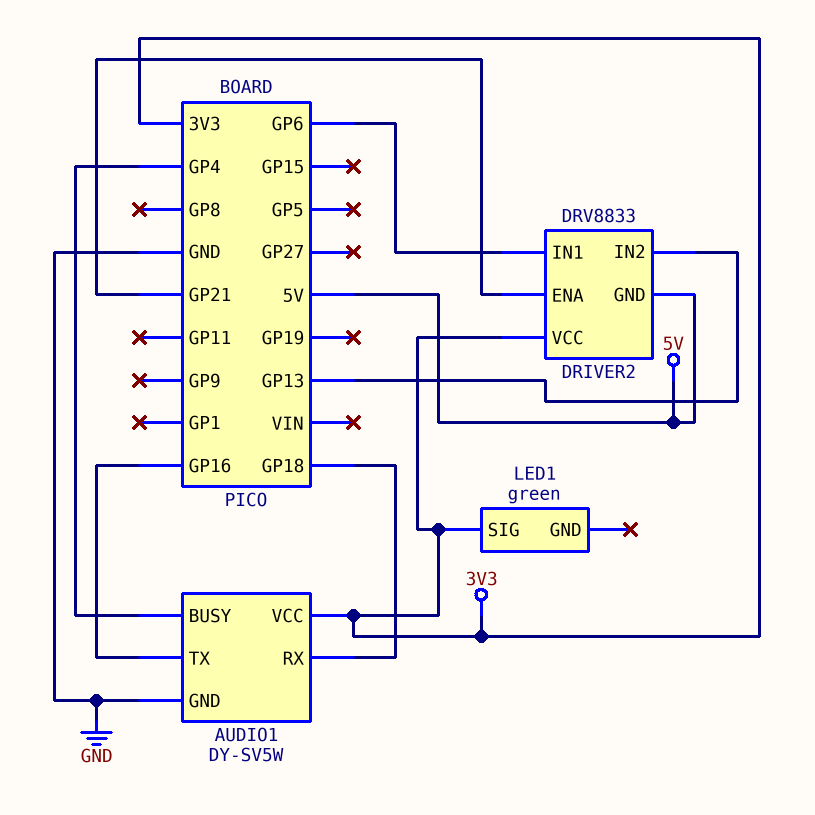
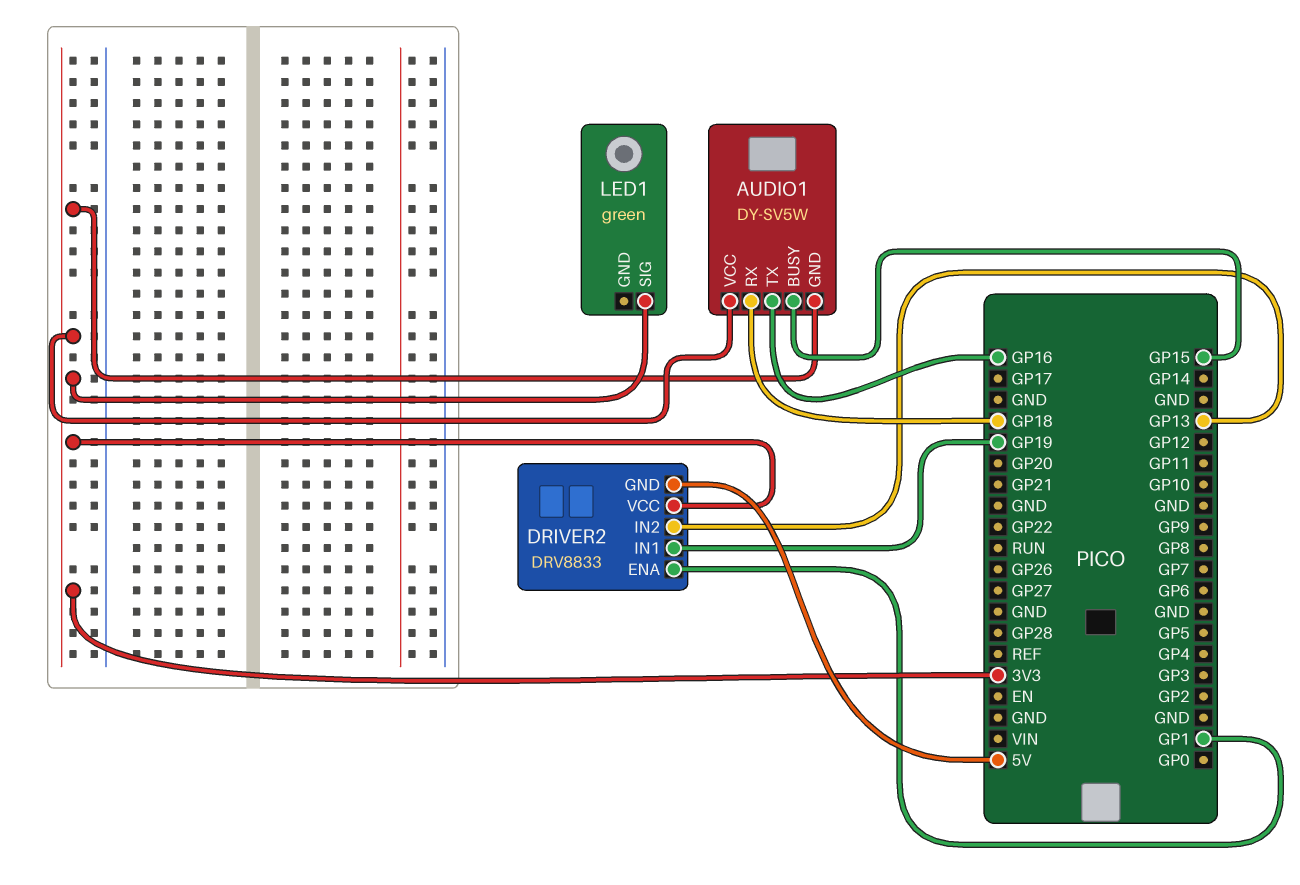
AUDIO1 pin BUSY: GP4 -> GP15
AUDIO1 pin GND: GND -> 3V3
DRIVER2 pin ENA: GP21 -> GP1
DRIVER2 pin IN1: GP6 -> GP19

